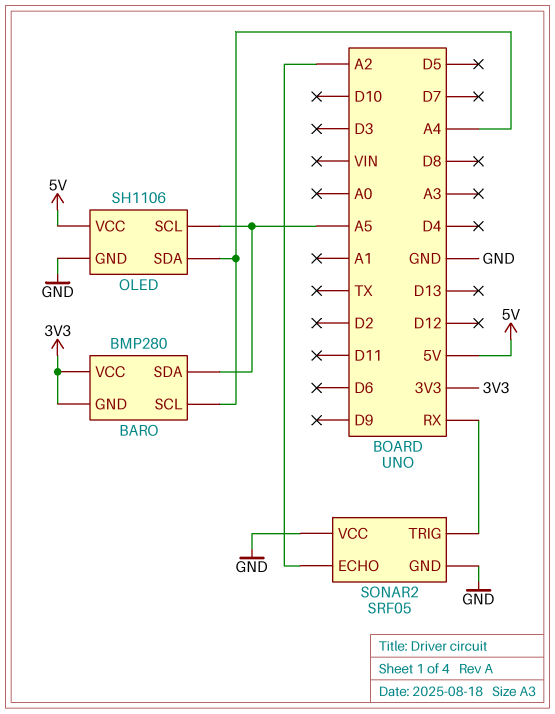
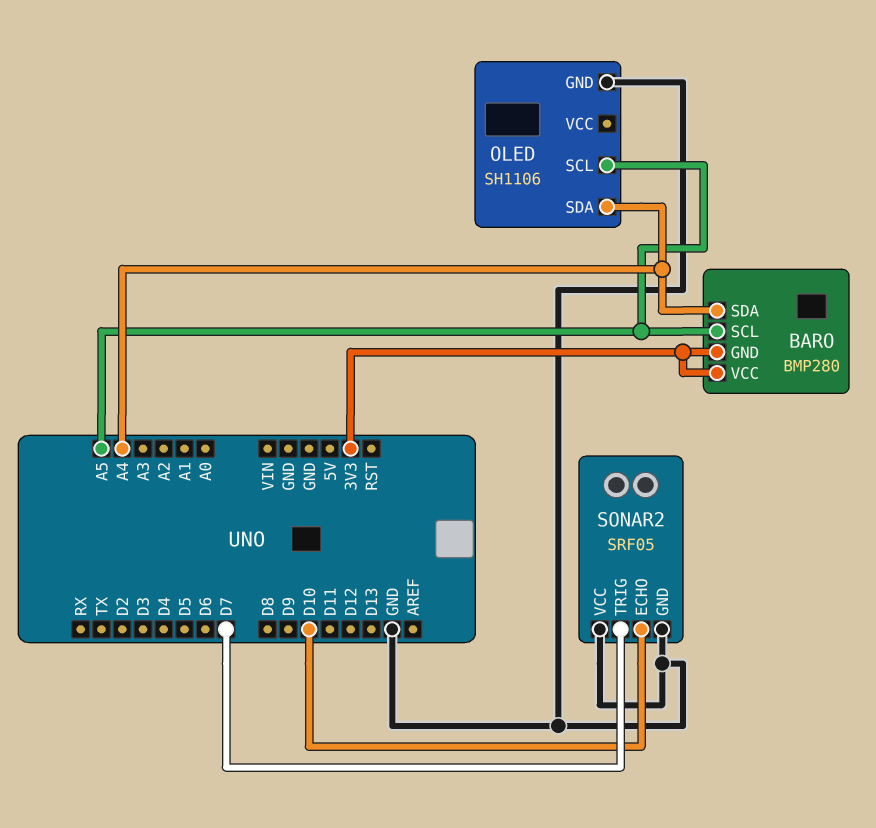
BARO pin SCL: A4 -> A5
BARO pin SDA: A5 -> A4
OLED pin VCC: 5V -> none
SONAR2 pin ECHO: A2 -> D10
SONAR2 pin TRIG: RX -> D7

